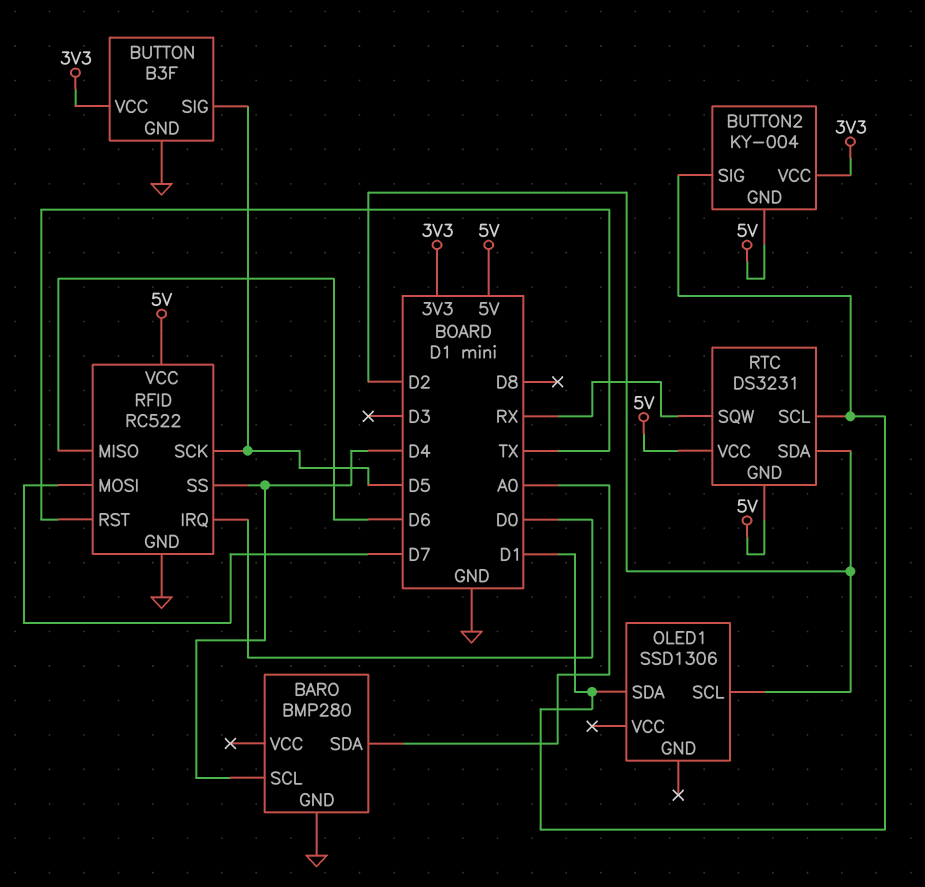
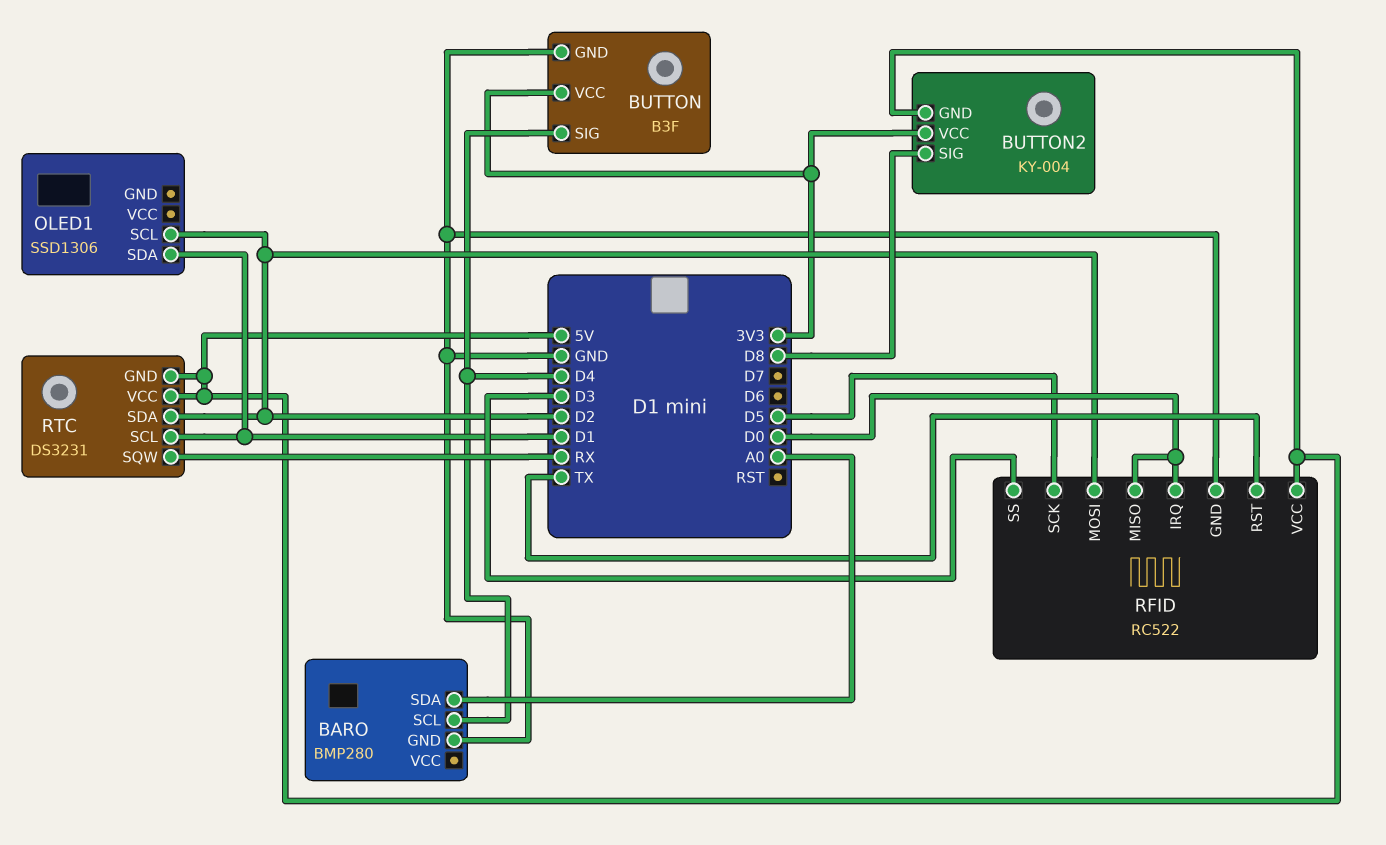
BUTTON pin SIG: D5 -> D4
BUTTON2 pin SIG: D1 -> D8
RFID pin MISO: D6 -> D0
RFID pin MOSI: D7 -> D2
RFID pin SS: D4 -> D3

